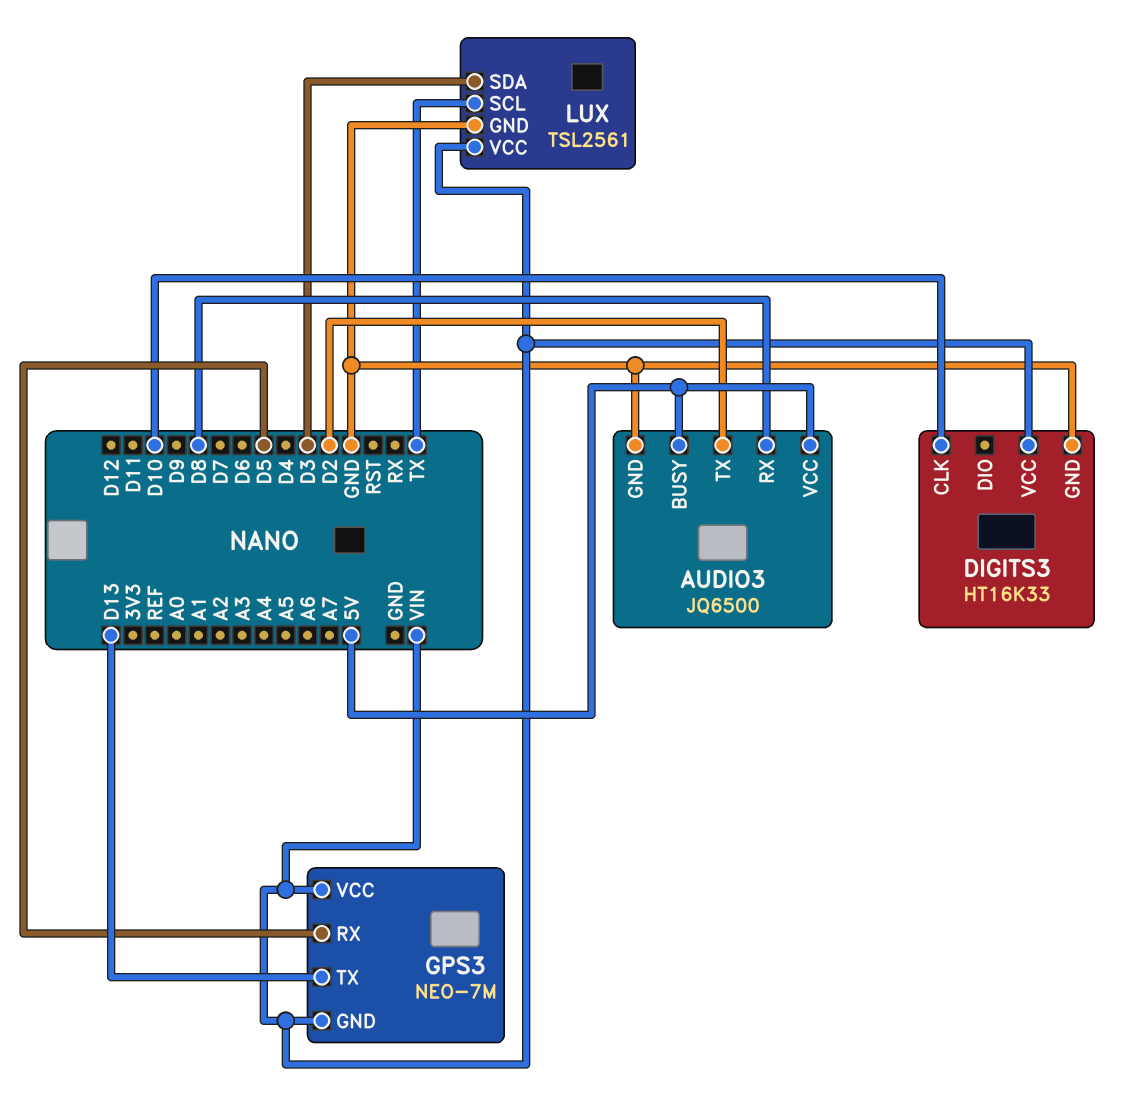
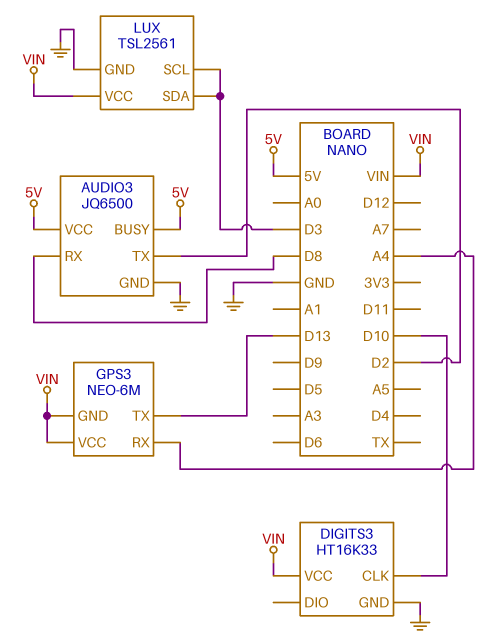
GPS3: NEO-7M -> NEO-6M
GPS3 pin RX: D5 -> A4
LUX pin SCL: TX -> D3

